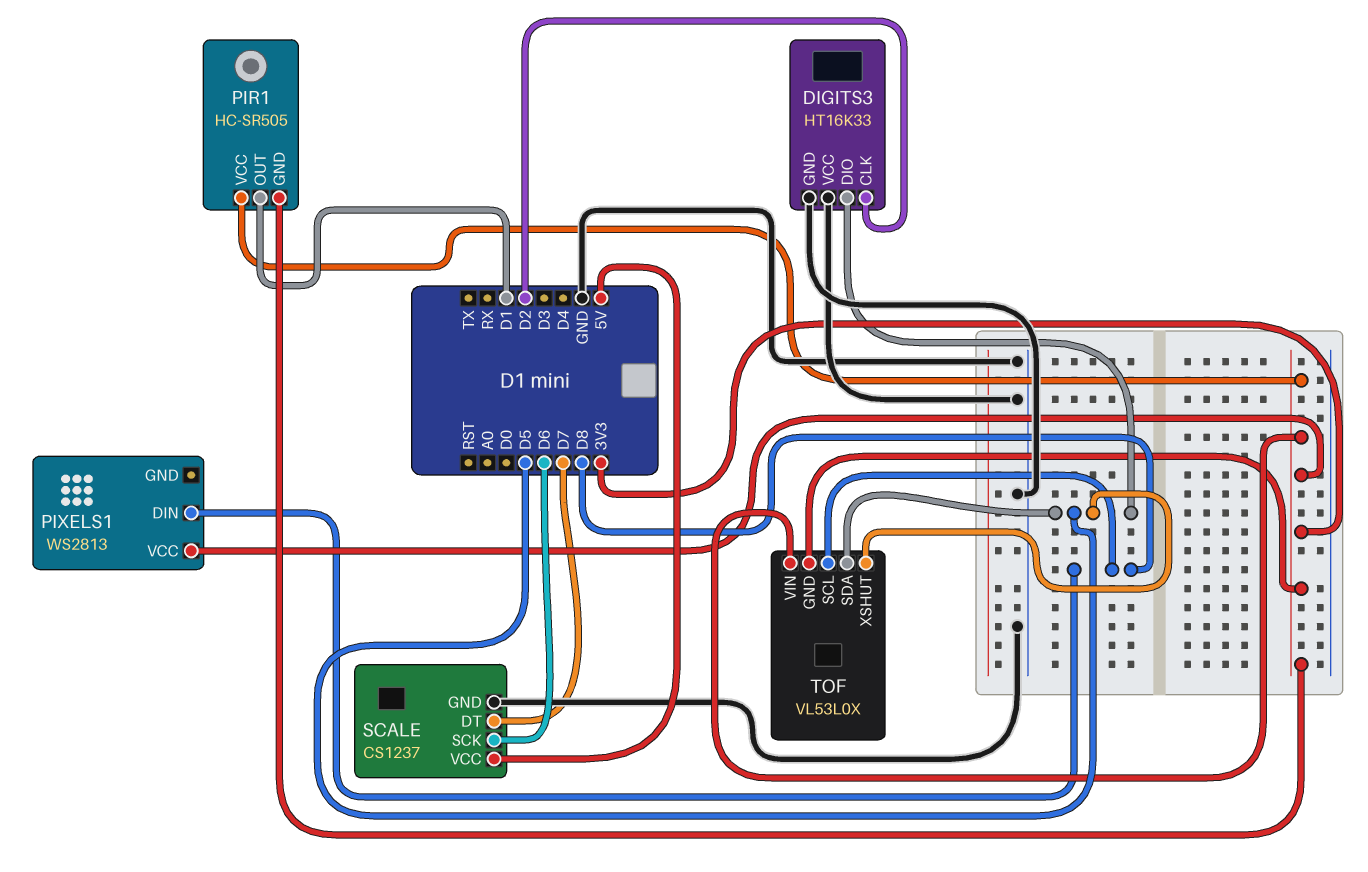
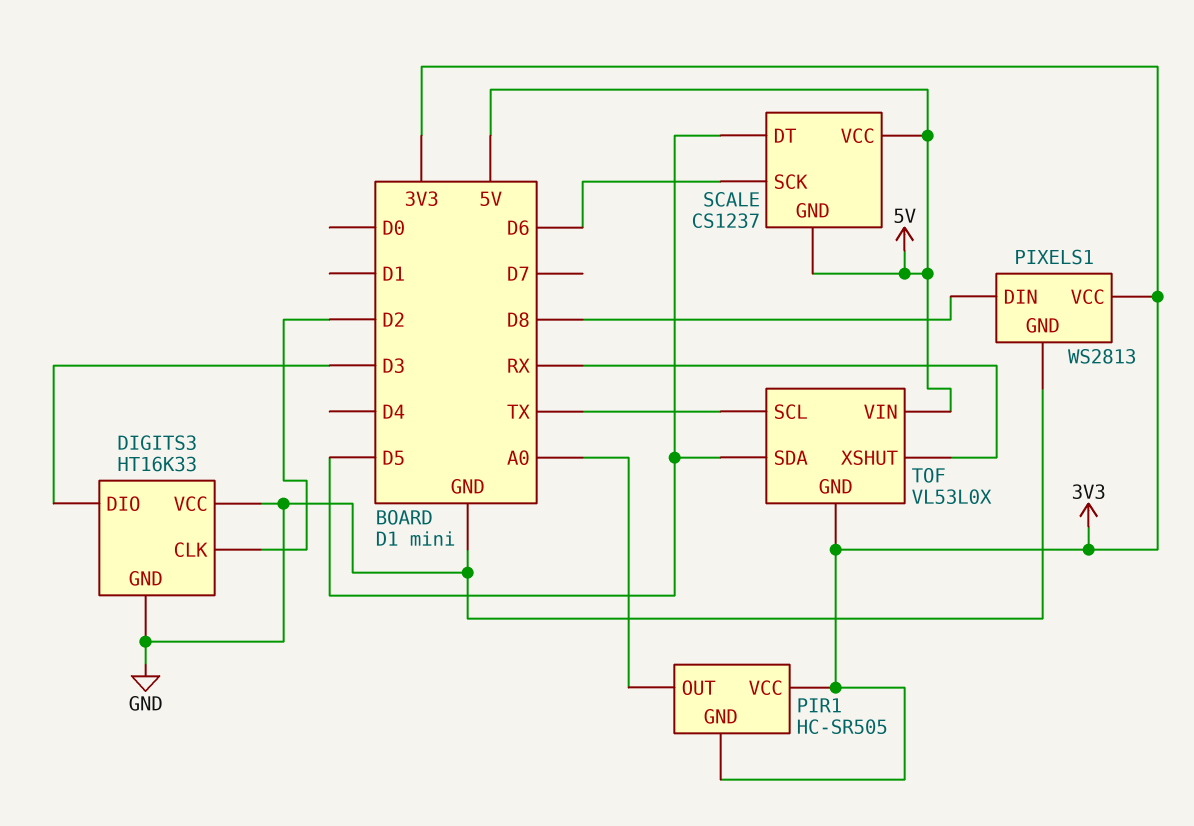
DIGITS3 pin DIO: D5 -> D3
PIR1 pin OUT: D1 -> A0
PIXELS1 pin GND: none -> GND
SCALE pin DT: D7 -> D5
SCALE pin GND: GND -> 5V
TOF pin SCL: D8 -> TX
TOF pin VIN: 3V3 -> 5V
TOF pin XSHUT: D5 -> RX

